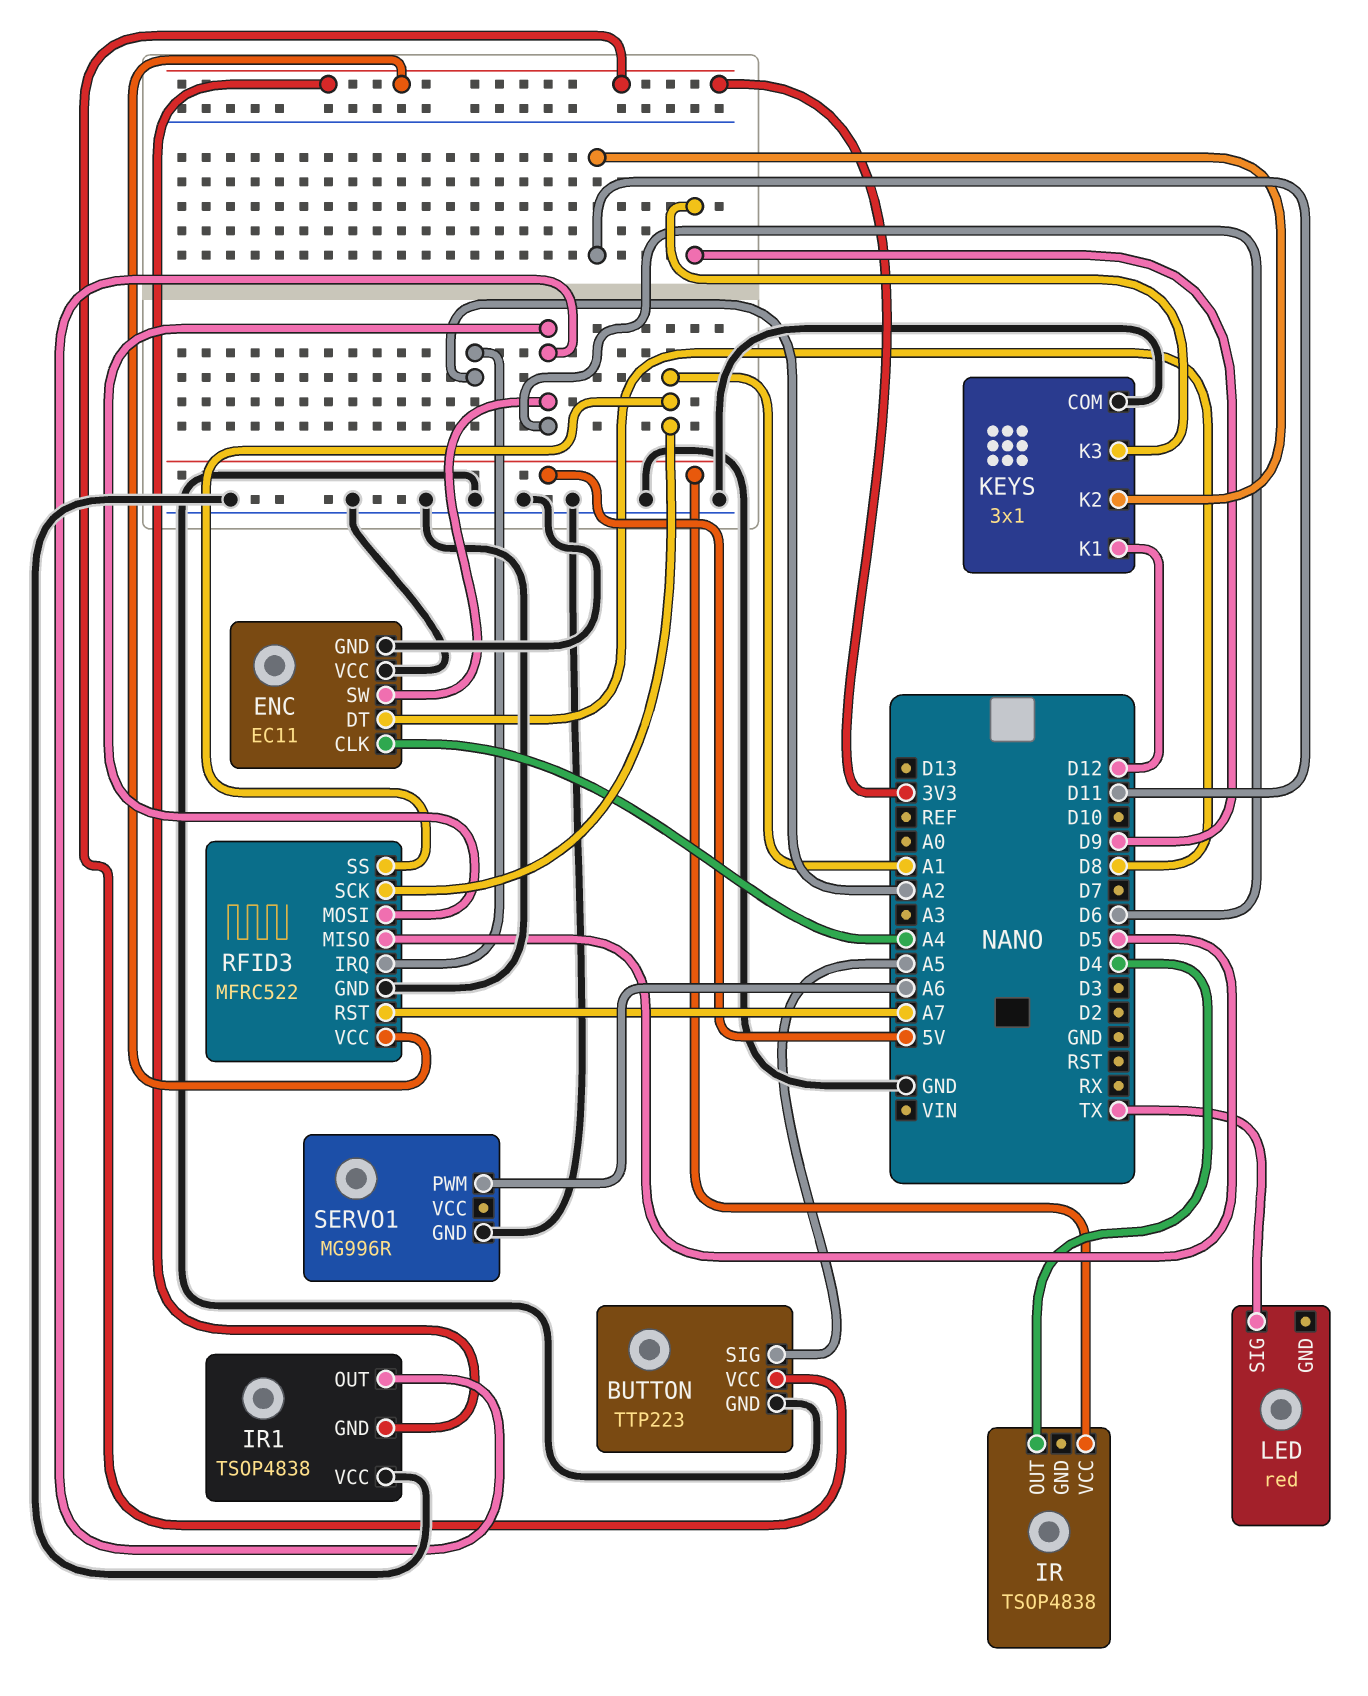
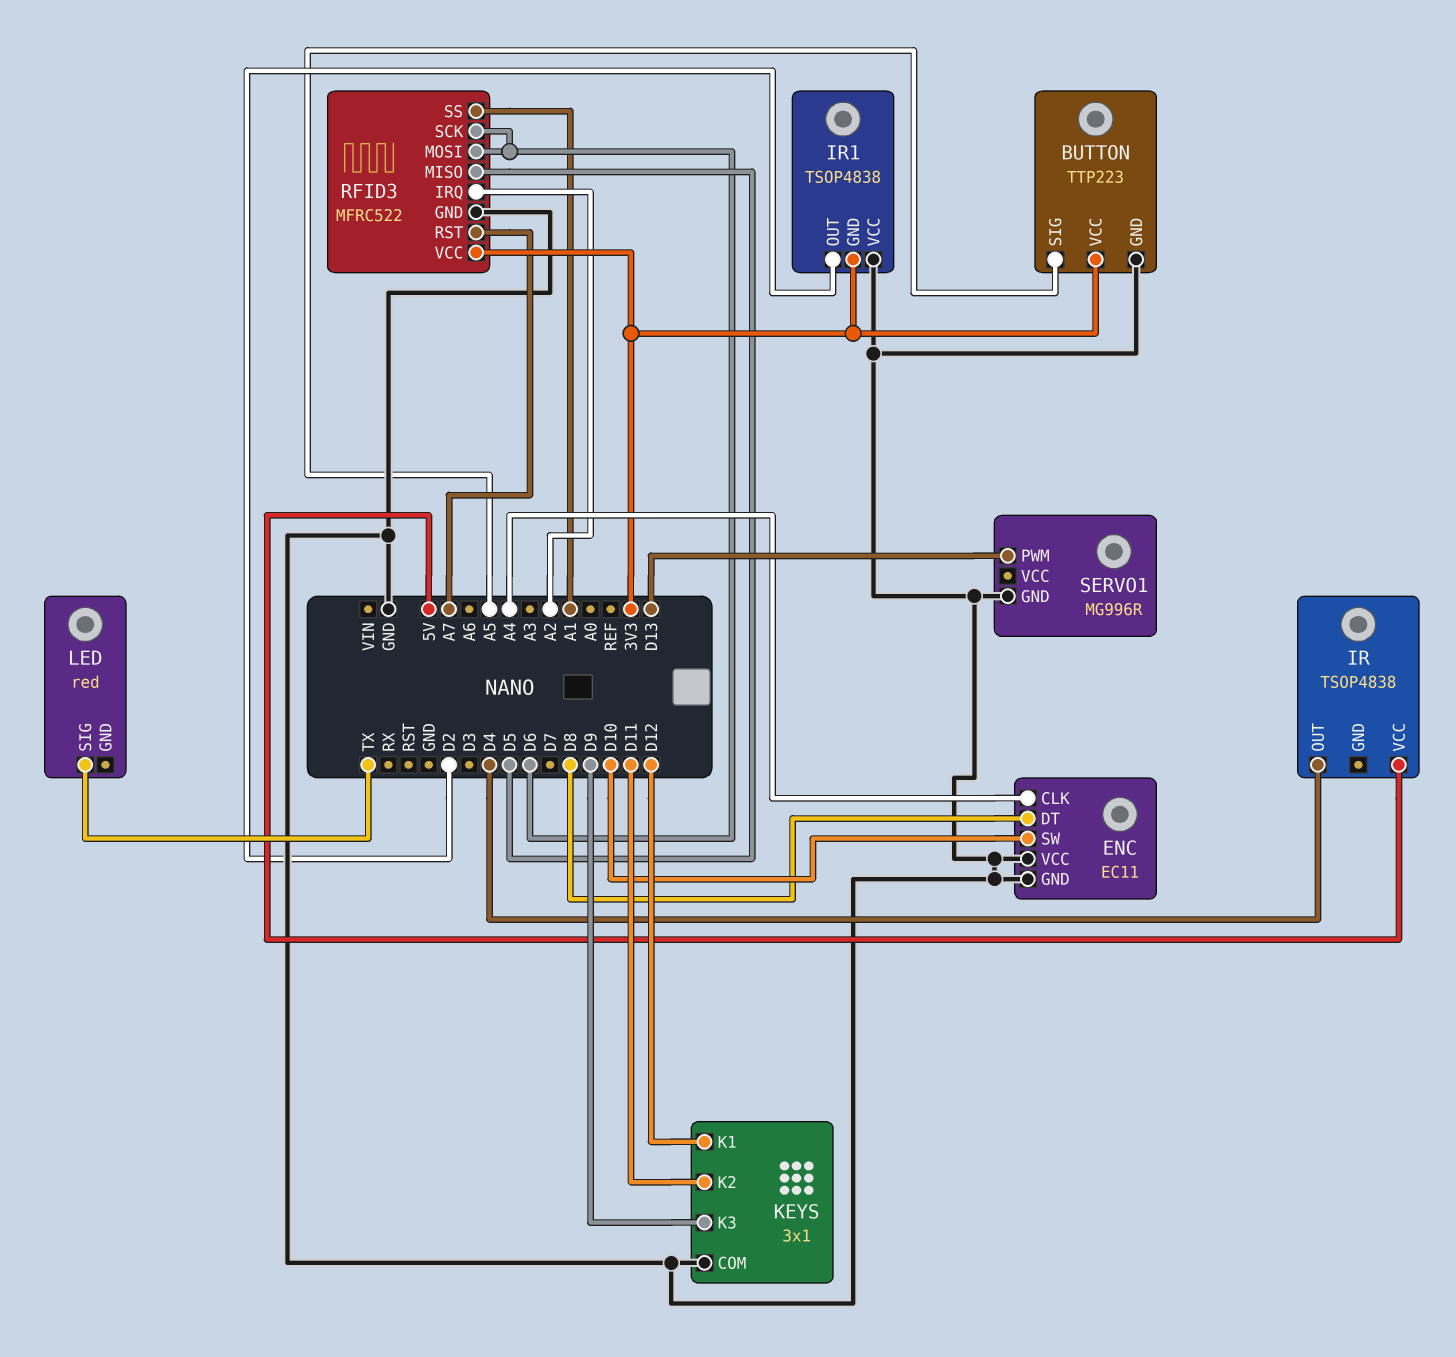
ENC pin SW: D6 -> D10
IR1 pin OUT: D6 -> D2
RFID3 pin SCK: A1 -> D6
SERVO1 pin PWM: A6 -> D13

